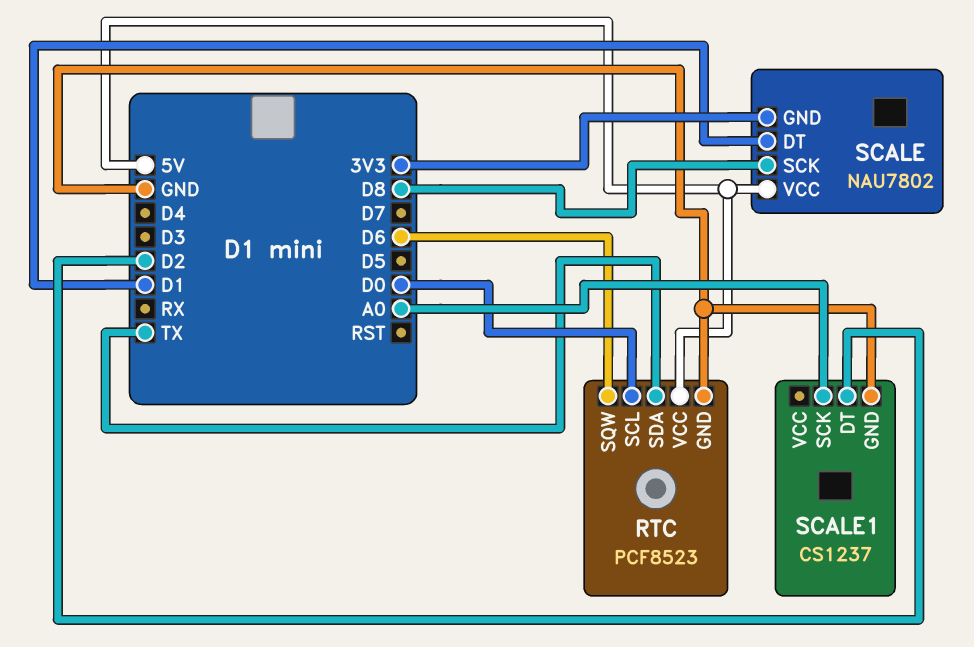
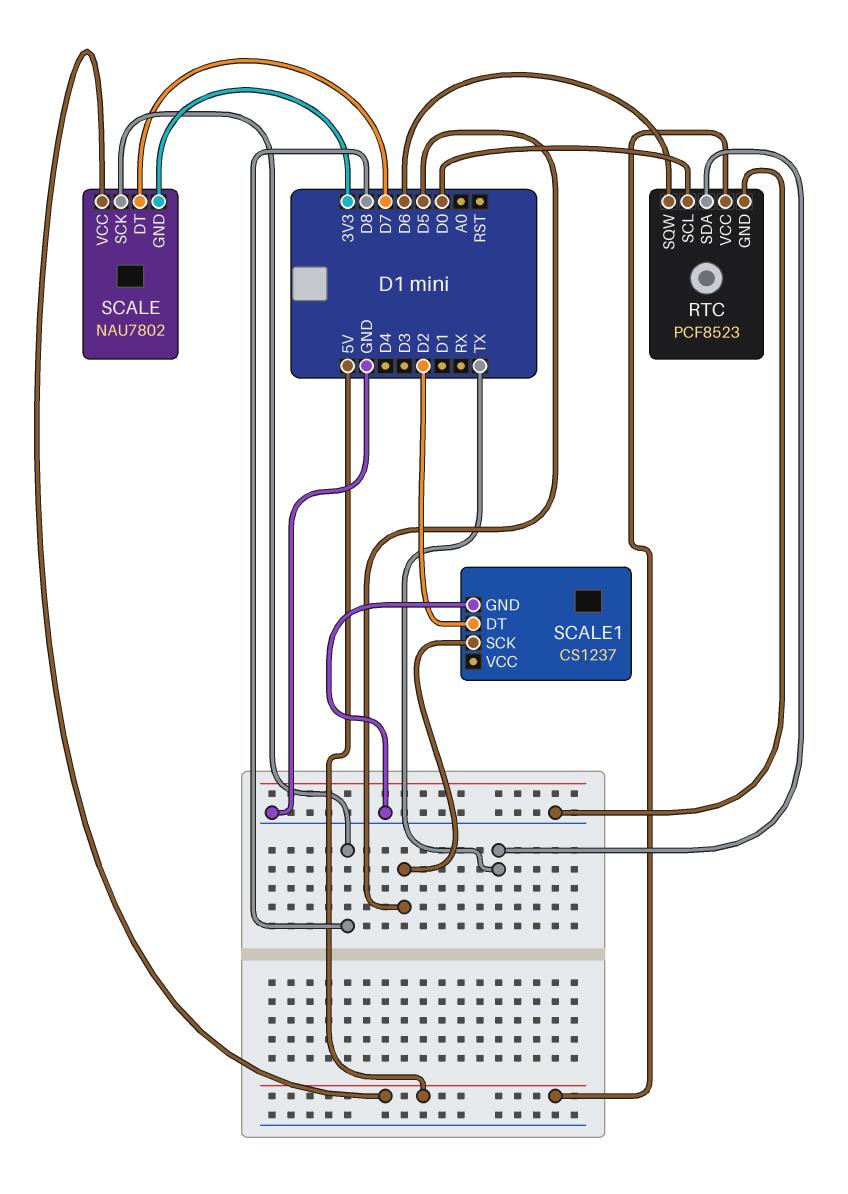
SCALE pin DT: D1 -> D7
SCALE1 pin SCK: A0 -> D5

